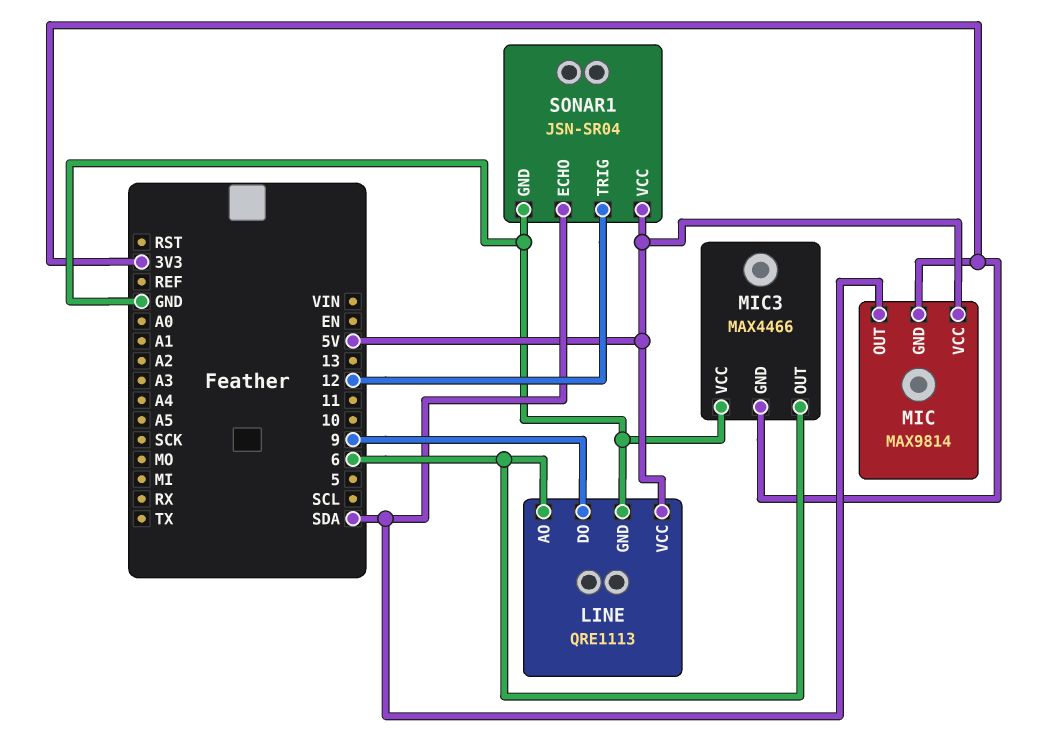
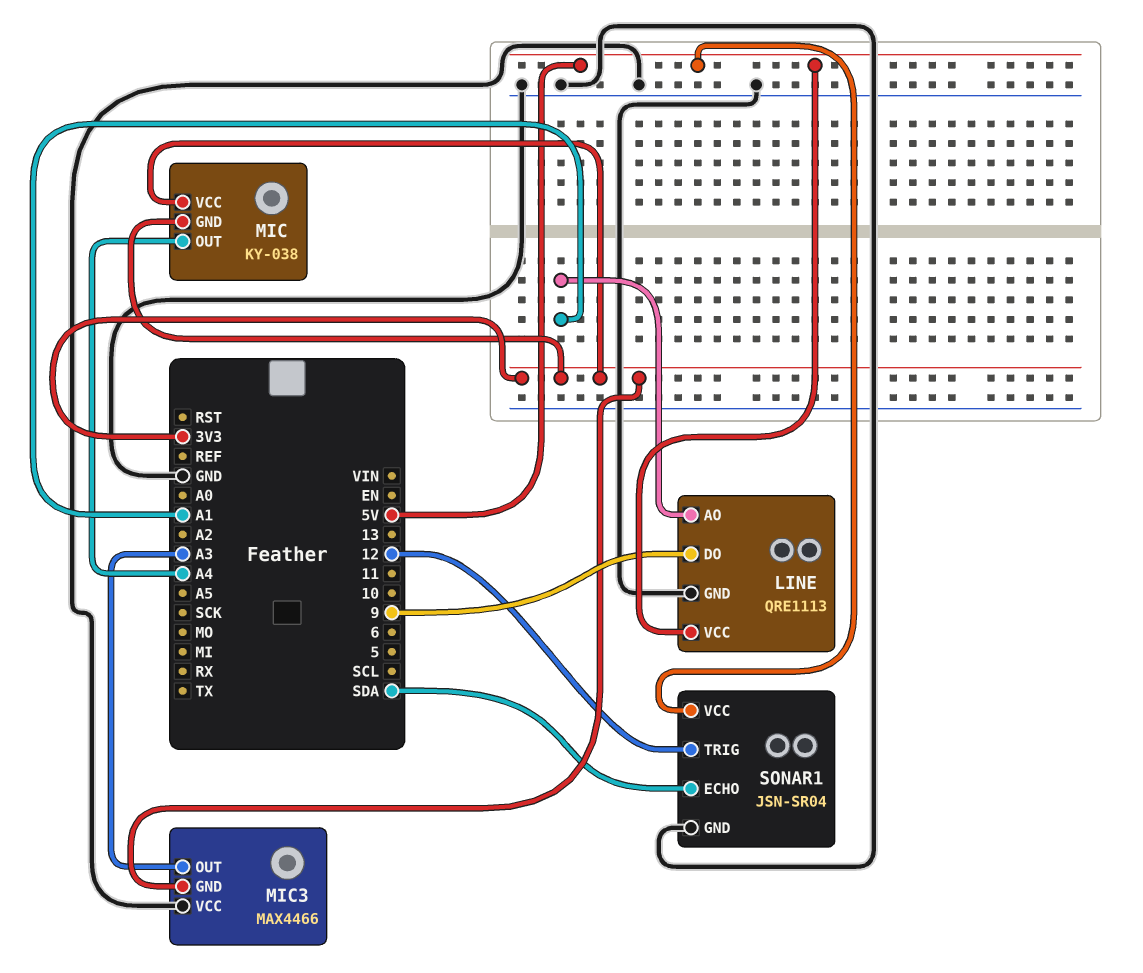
LINE pin AO: 6 -> A1
MIC: MAX9814 -> KY-038
MIC pin OUT: SDA -> A4
MIC pin VCC: 5V -> 3V3
MIC3 pin OUT: 6 -> A3

